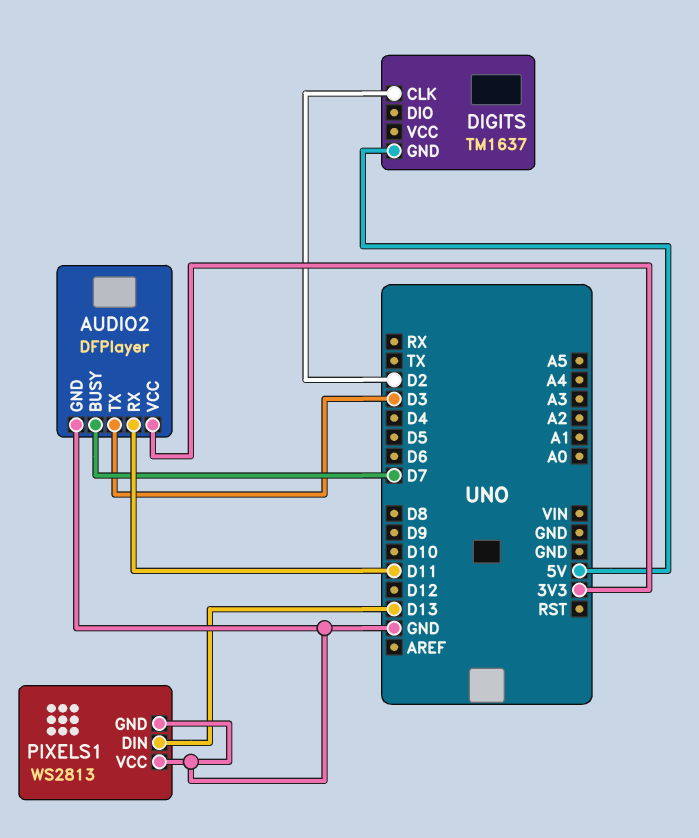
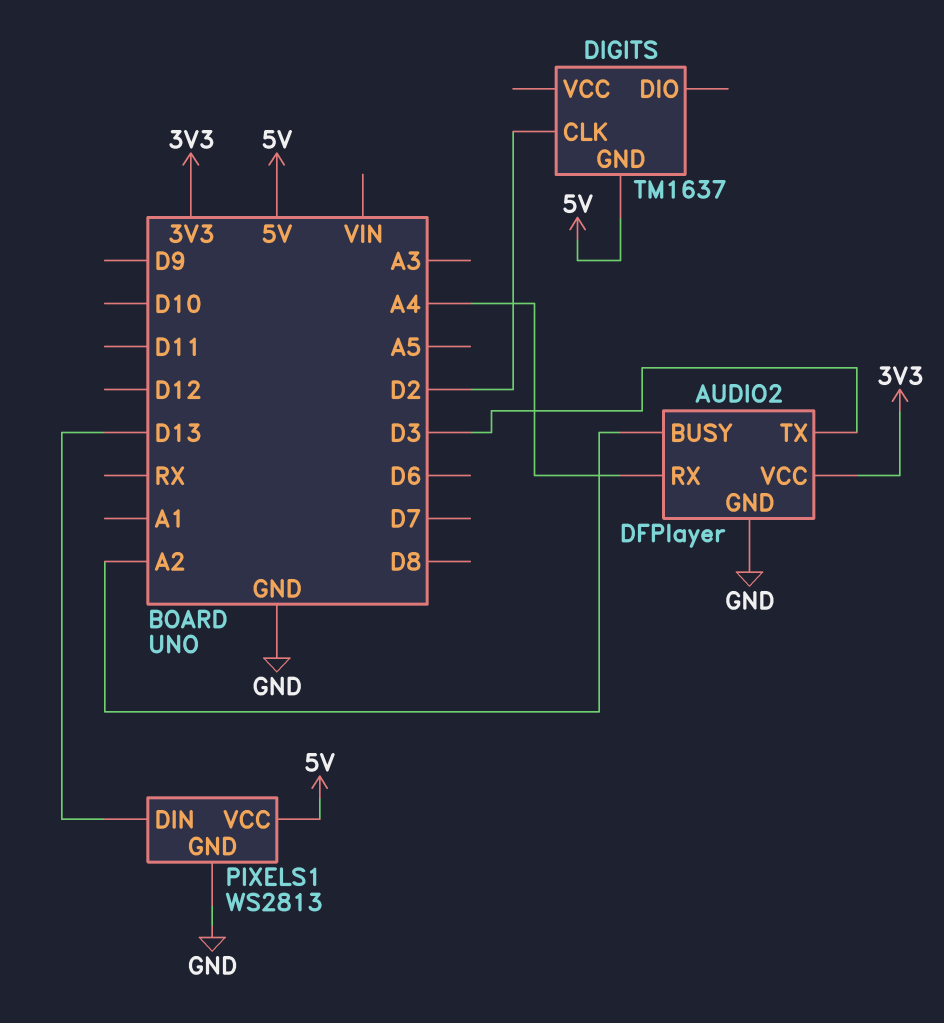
AUDIO2 pin BUSY: D7 -> A2
AUDIO2 pin RX: D11 -> A4
PIXELS1 pin VCC: GND -> 5V

